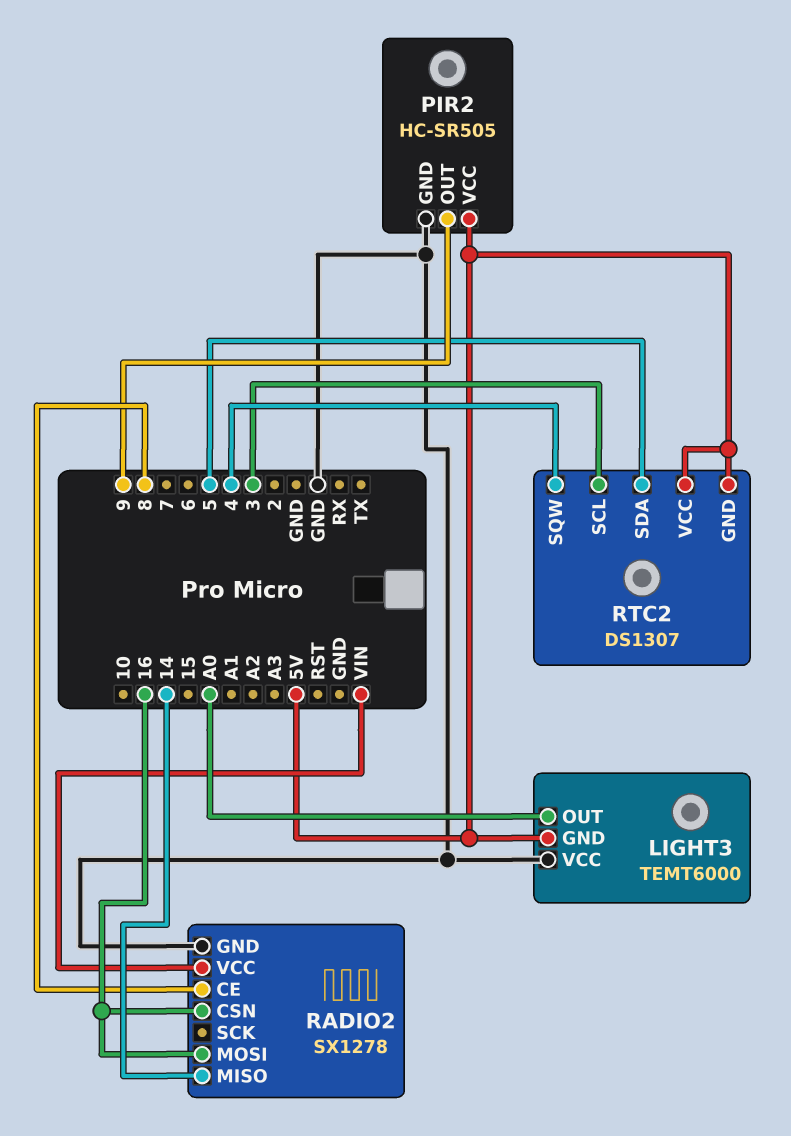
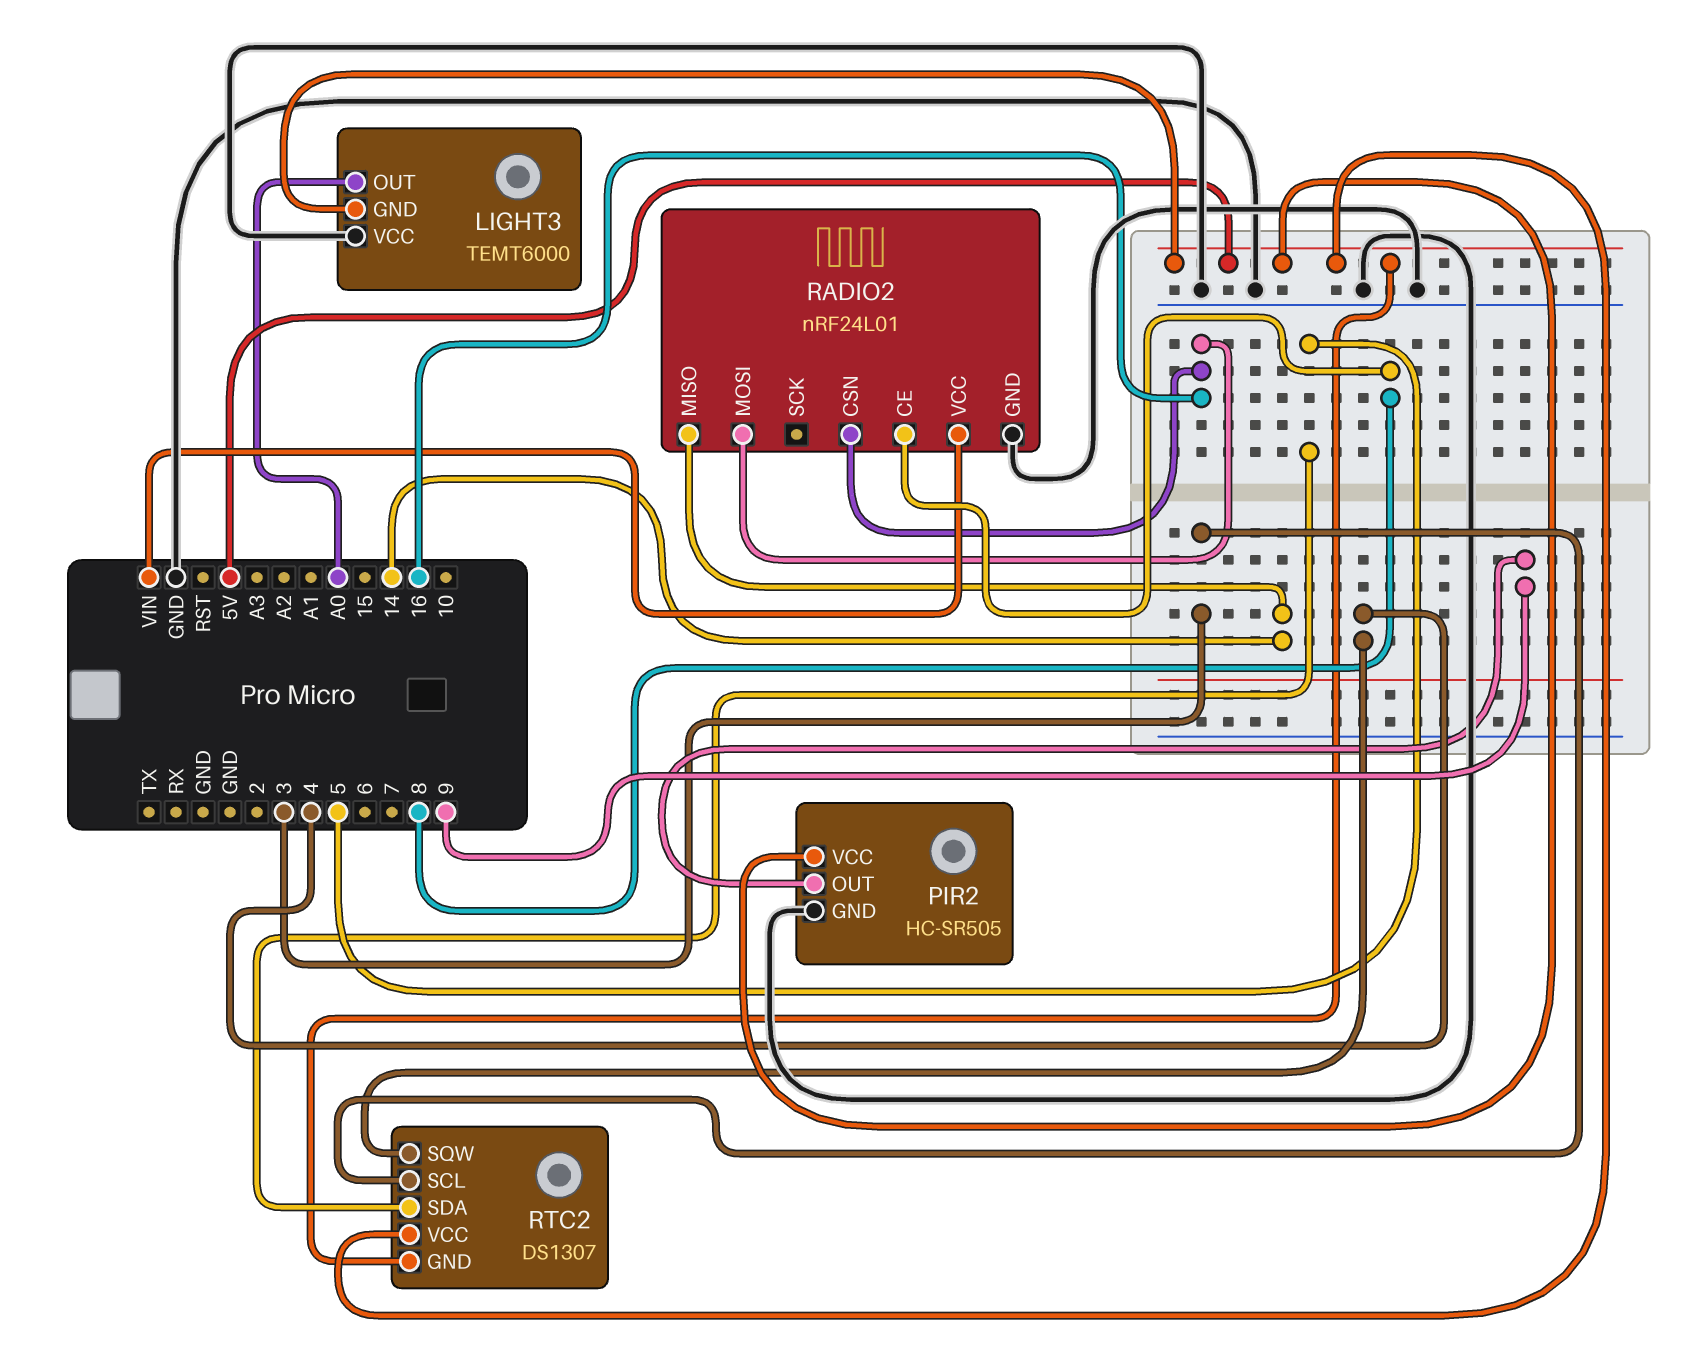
RADIO2: SX1278 -> nRF24L01

